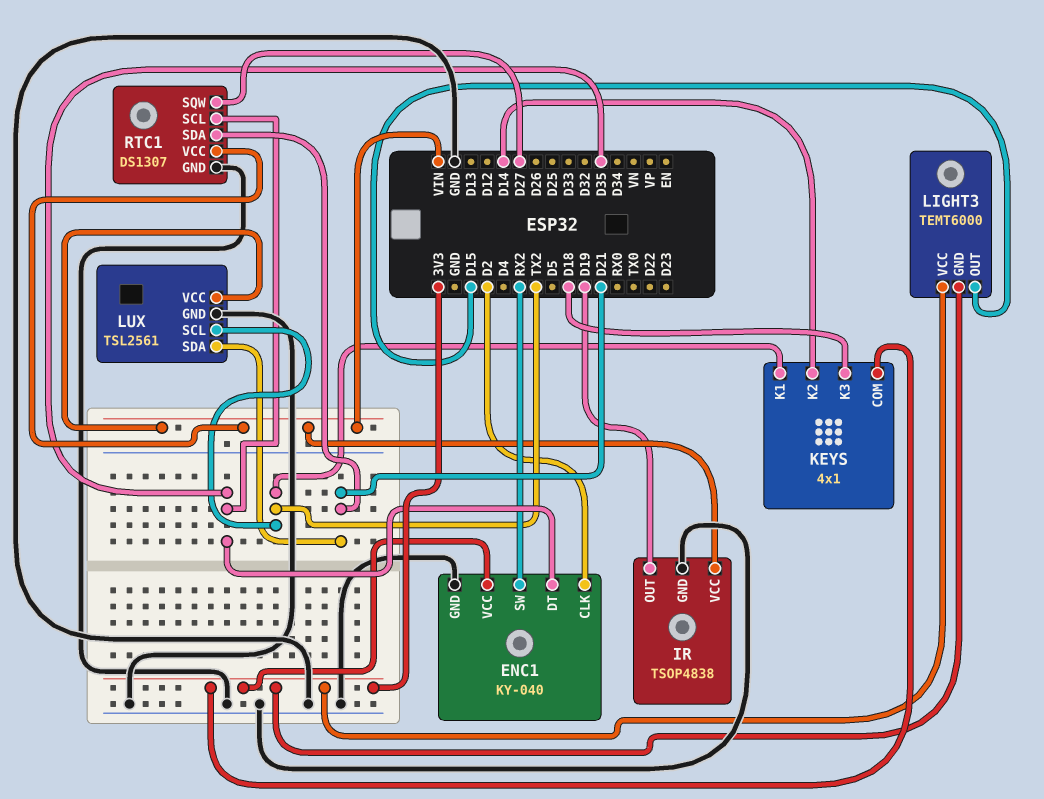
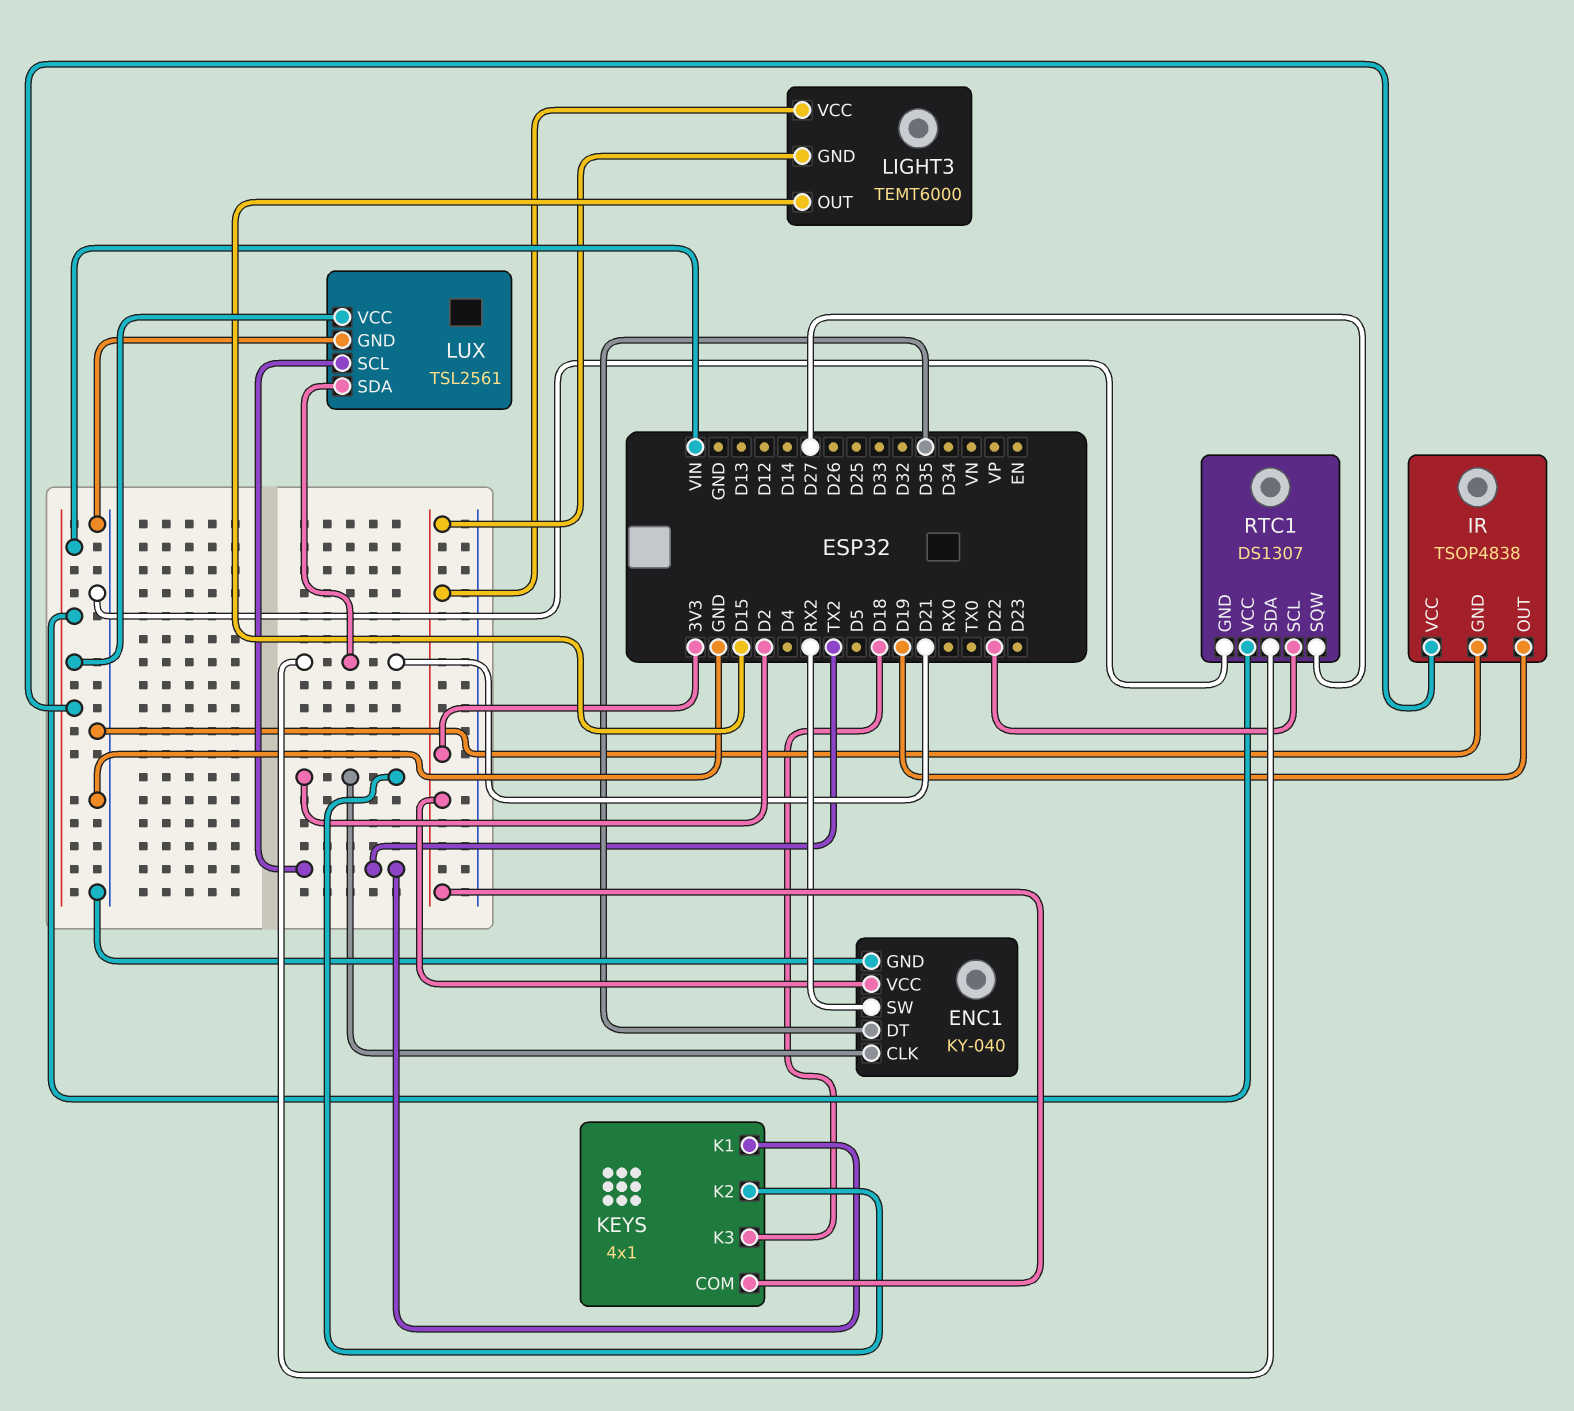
KEYS pin K2: D14 -> D2
RTC1 pin SCL: D35 -> D22

